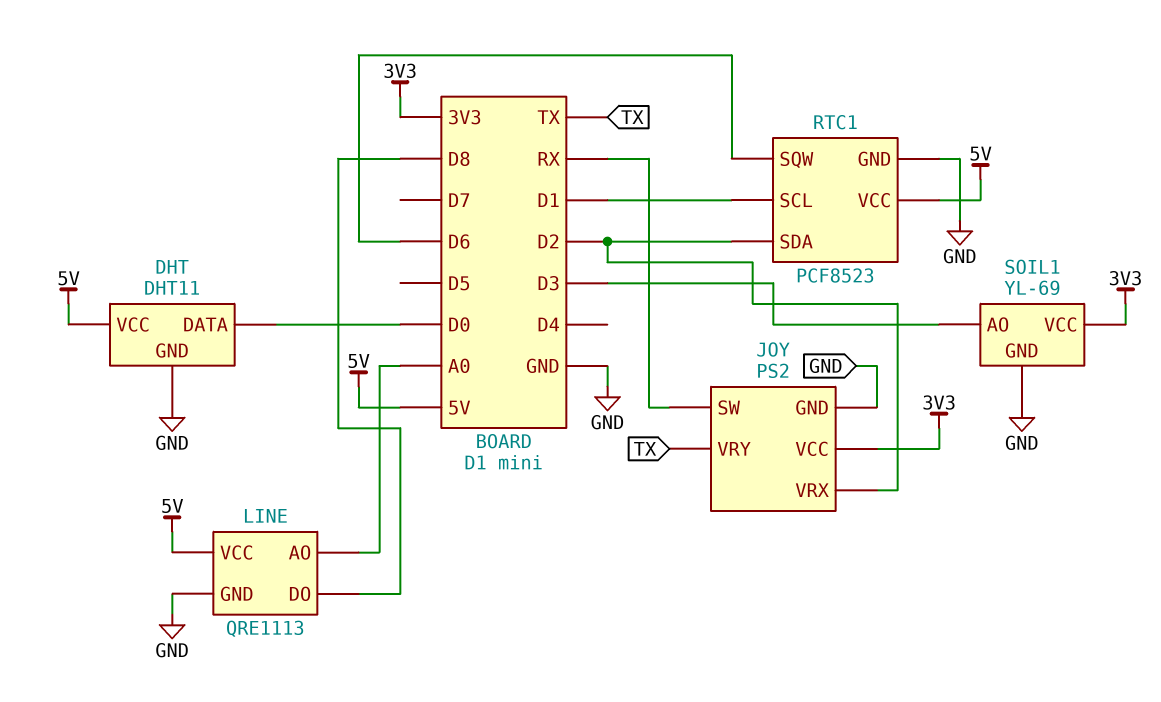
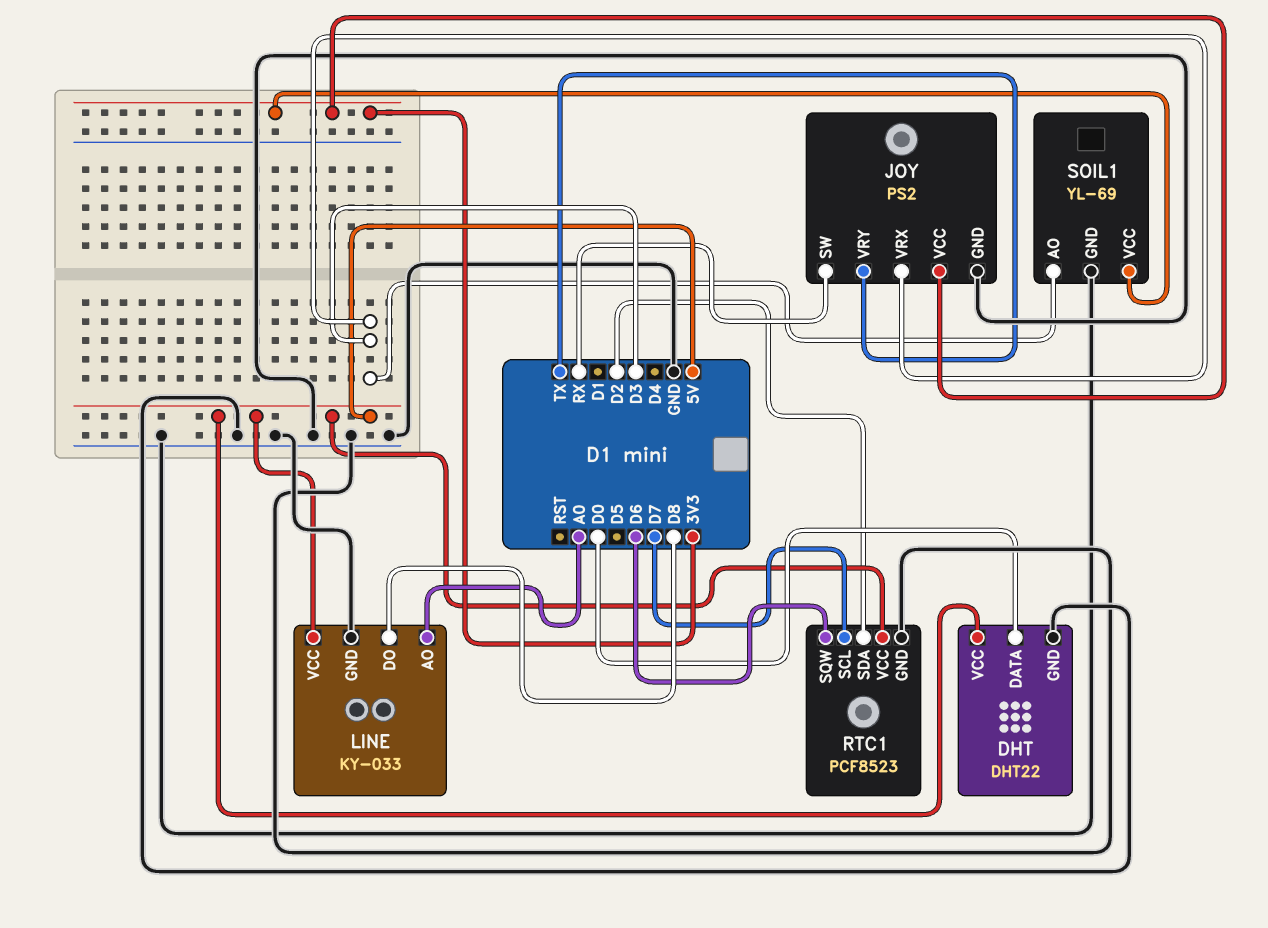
DHT: DHT11 -> DHT22
JOY pin VRX: D2 -> D3
LINE: QRE1113 -> KY-033
RTC1 pin SCL: D1 -> D7

